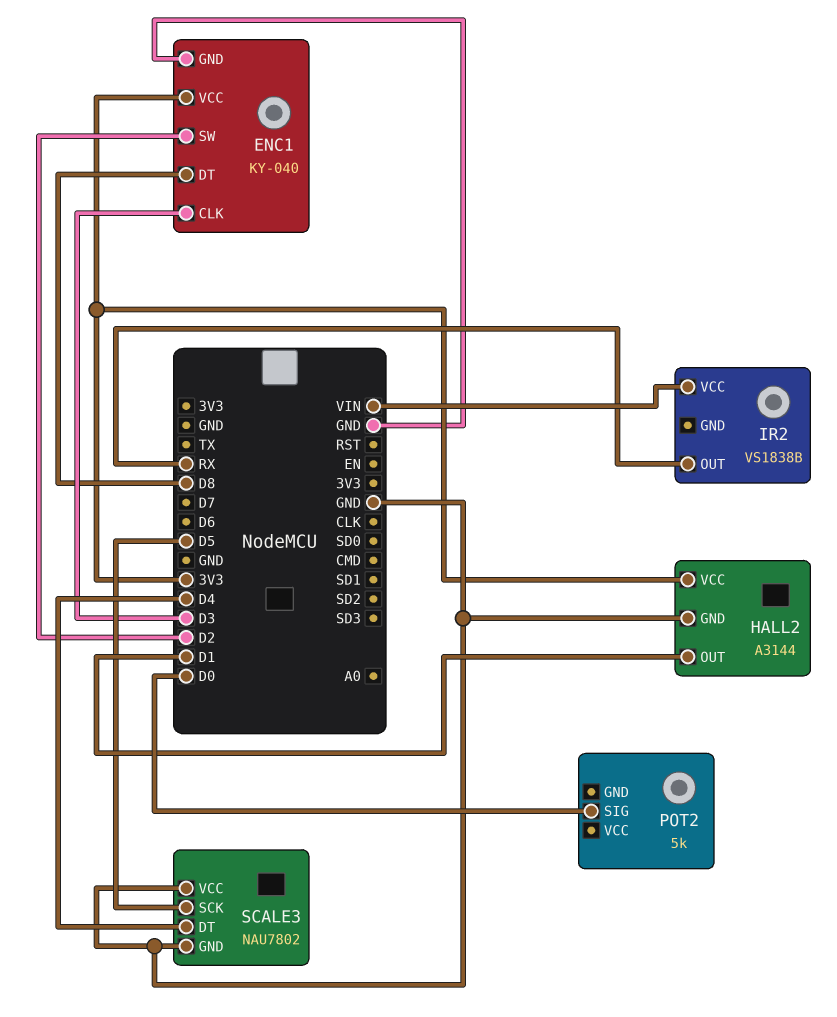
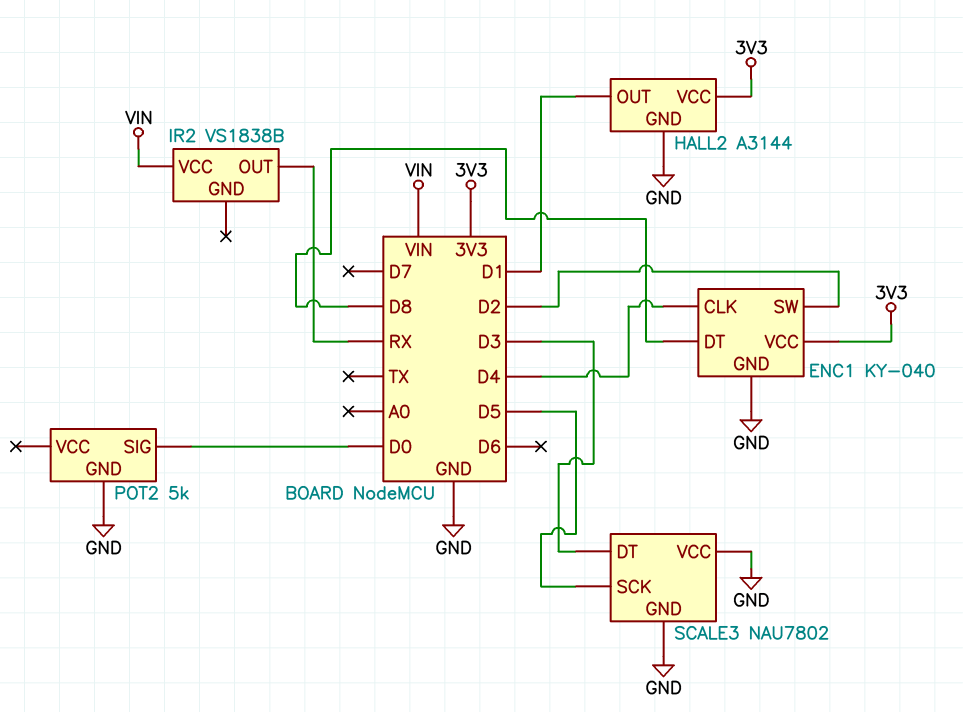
ENC1 pin CLK: D3 -> D4
POT2 pin GND: none -> GND
SCALE3 pin DT: D4 -> D3

